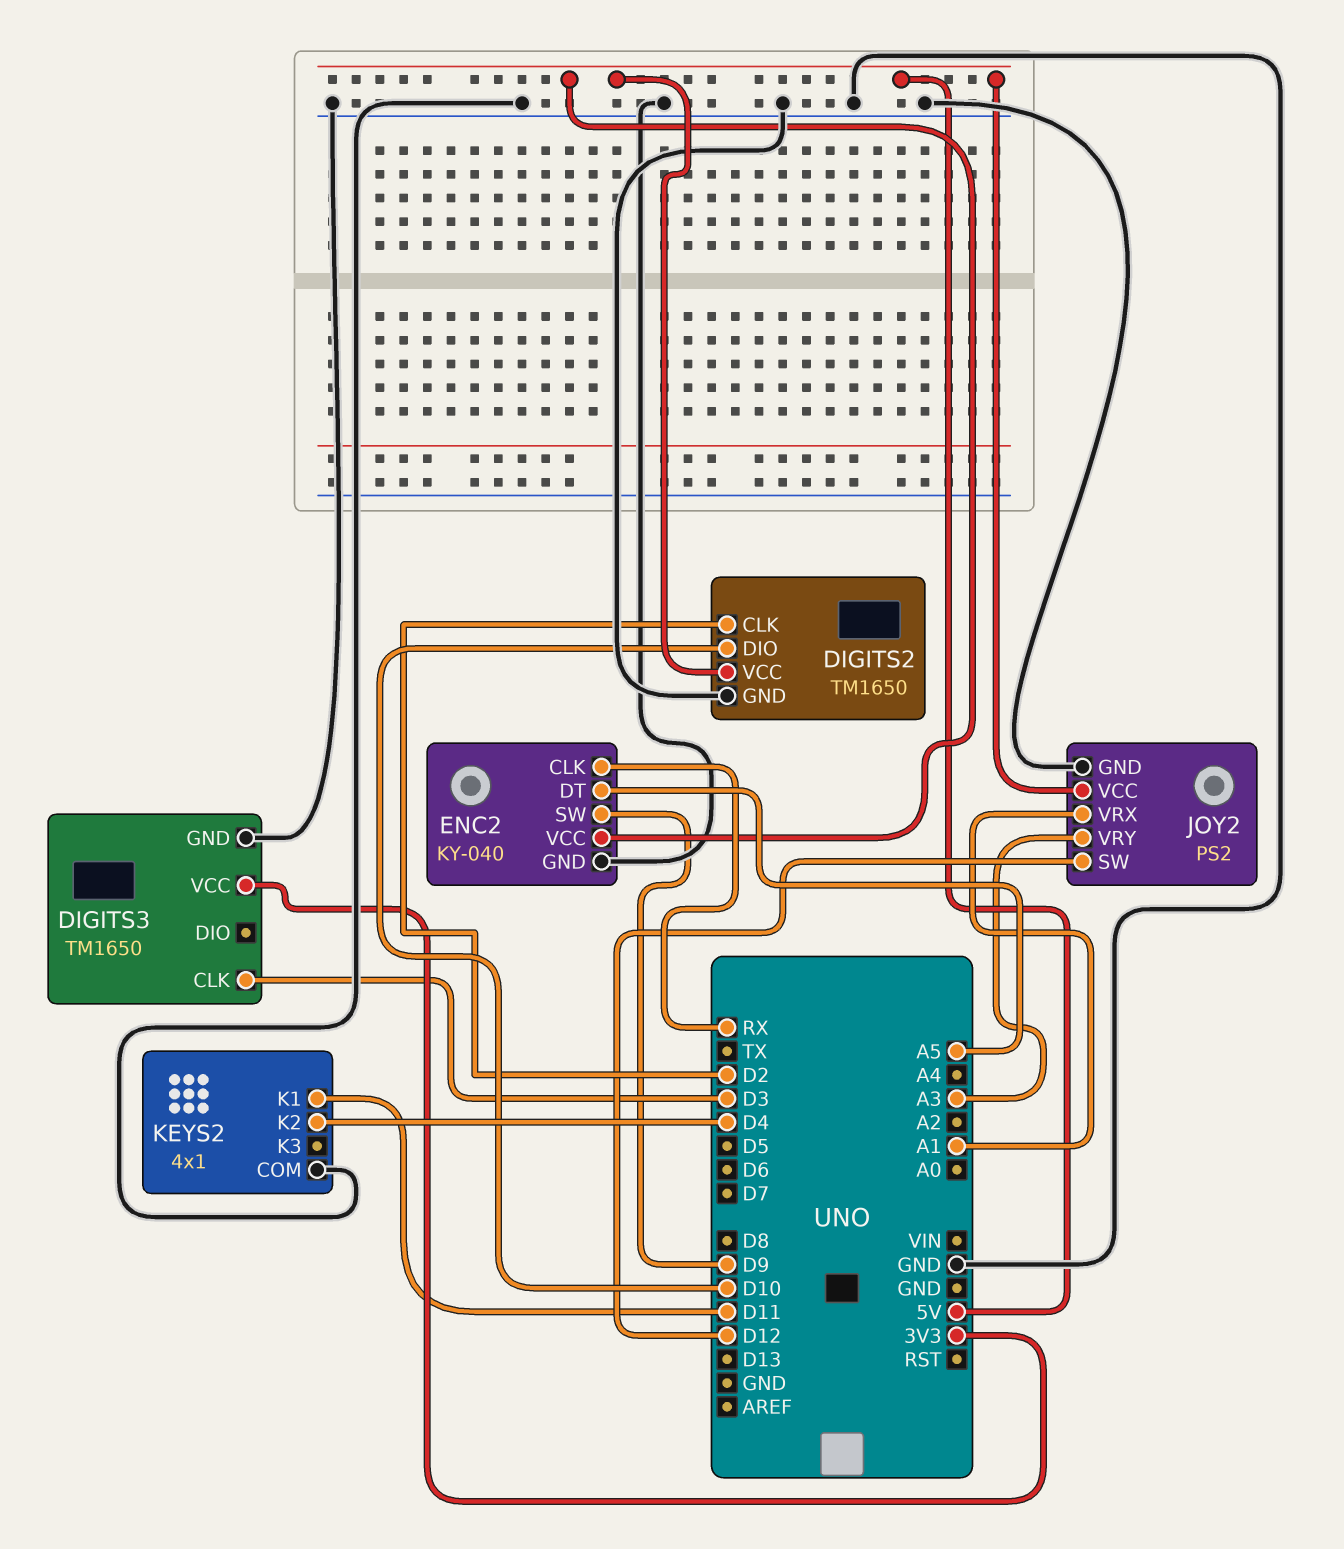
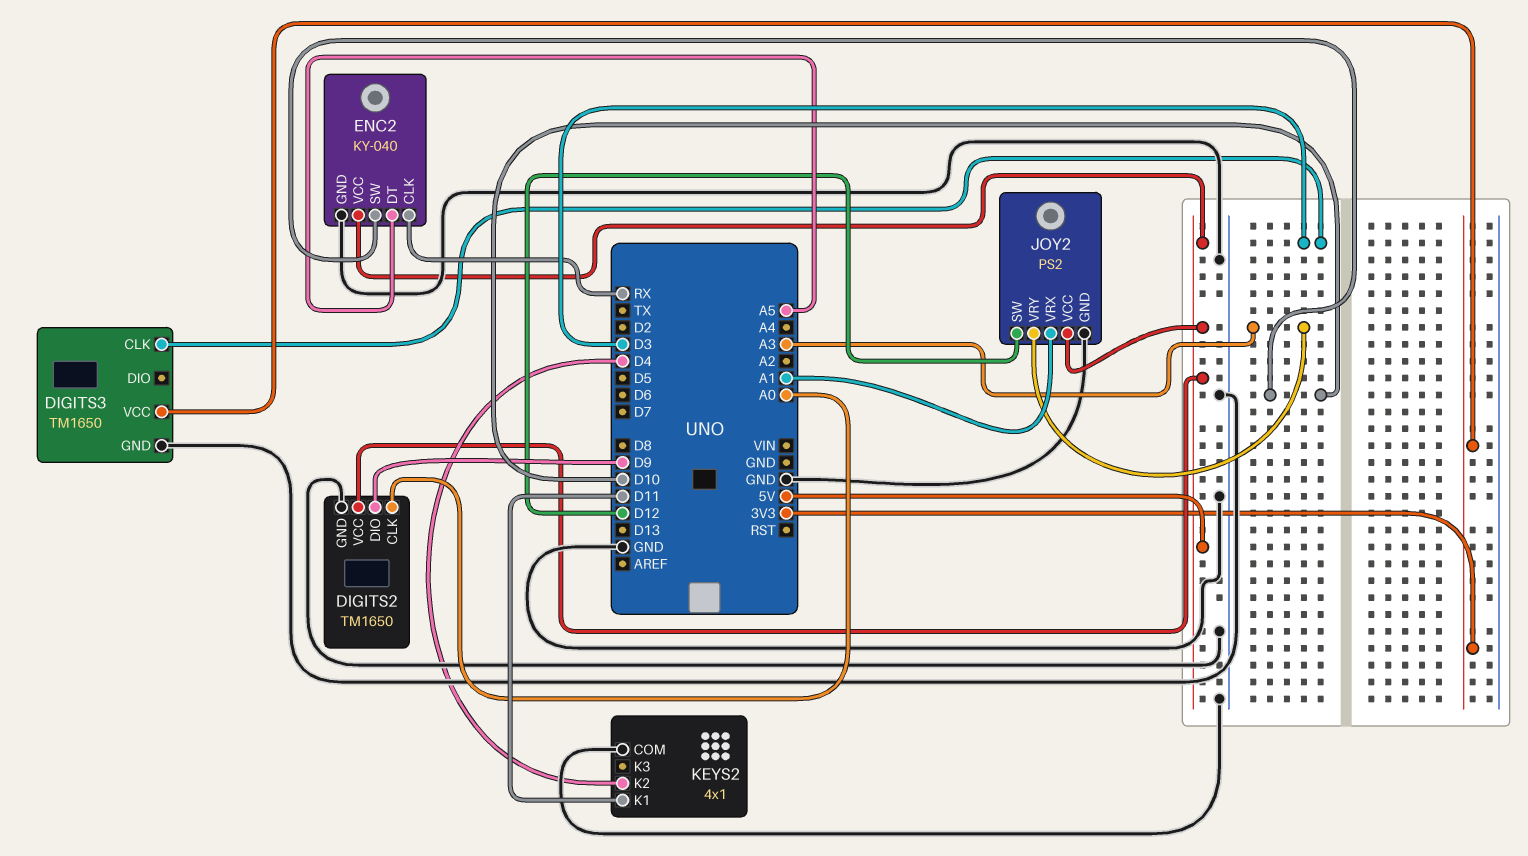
DIGITS2 pin CLK: D2 -> A0
DIGITS2 pin DIO: D10 -> D9
ENC2 pin SW: D9 -> D10

